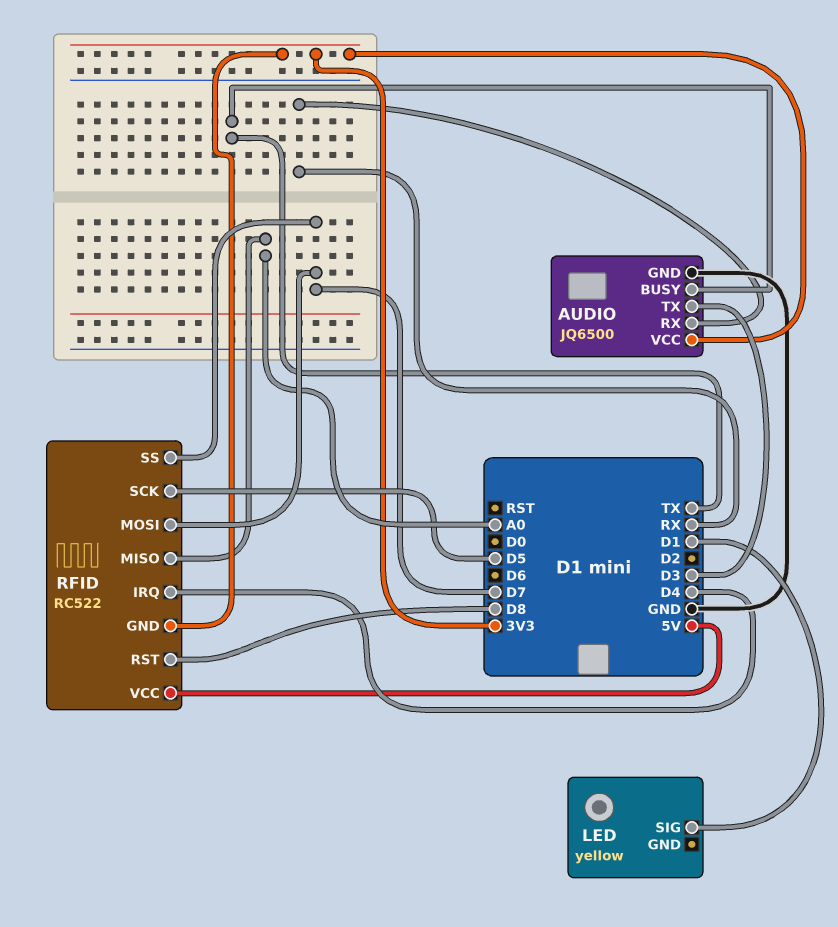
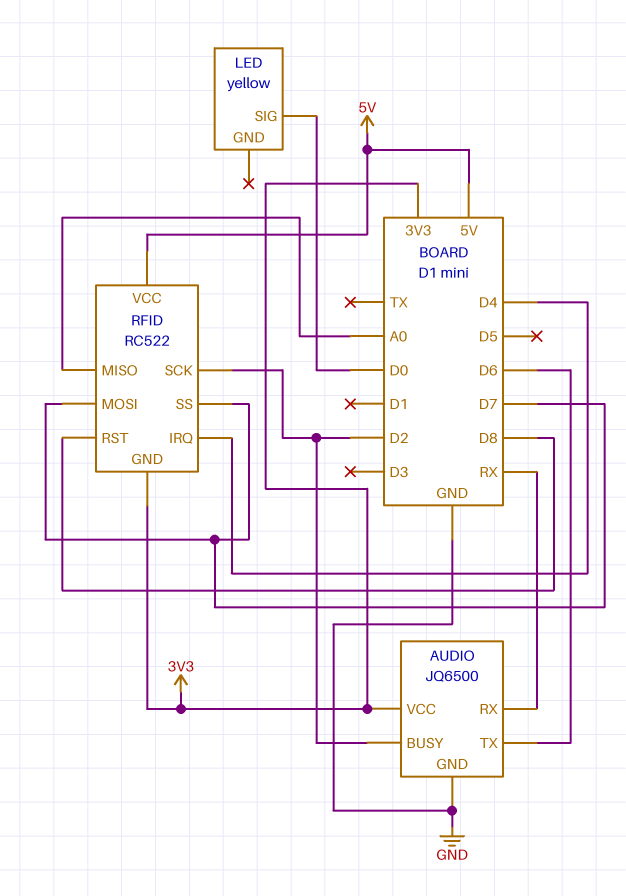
AUDIO pin BUSY: TX -> D2
AUDIO pin TX: D3 -> D6
LED pin SIG: D1 -> D0
RFID pin SCK: D5 -> D2

